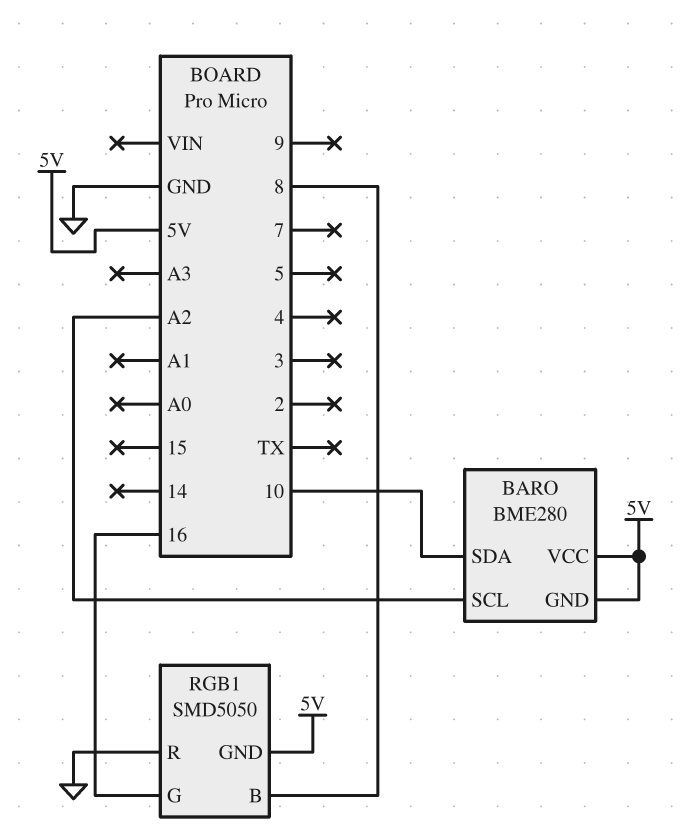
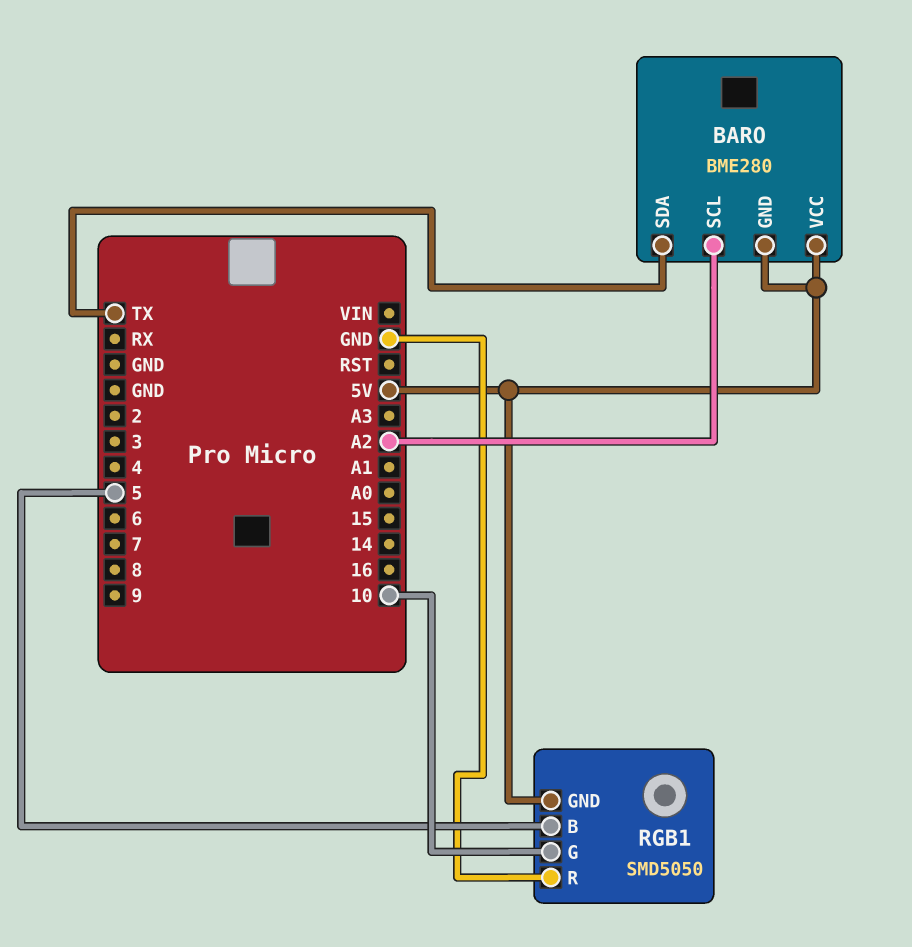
BARO pin SDA: 10 -> TX
RGB1 pin B: 8 -> 5
RGB1 pin G: 16 -> 10

